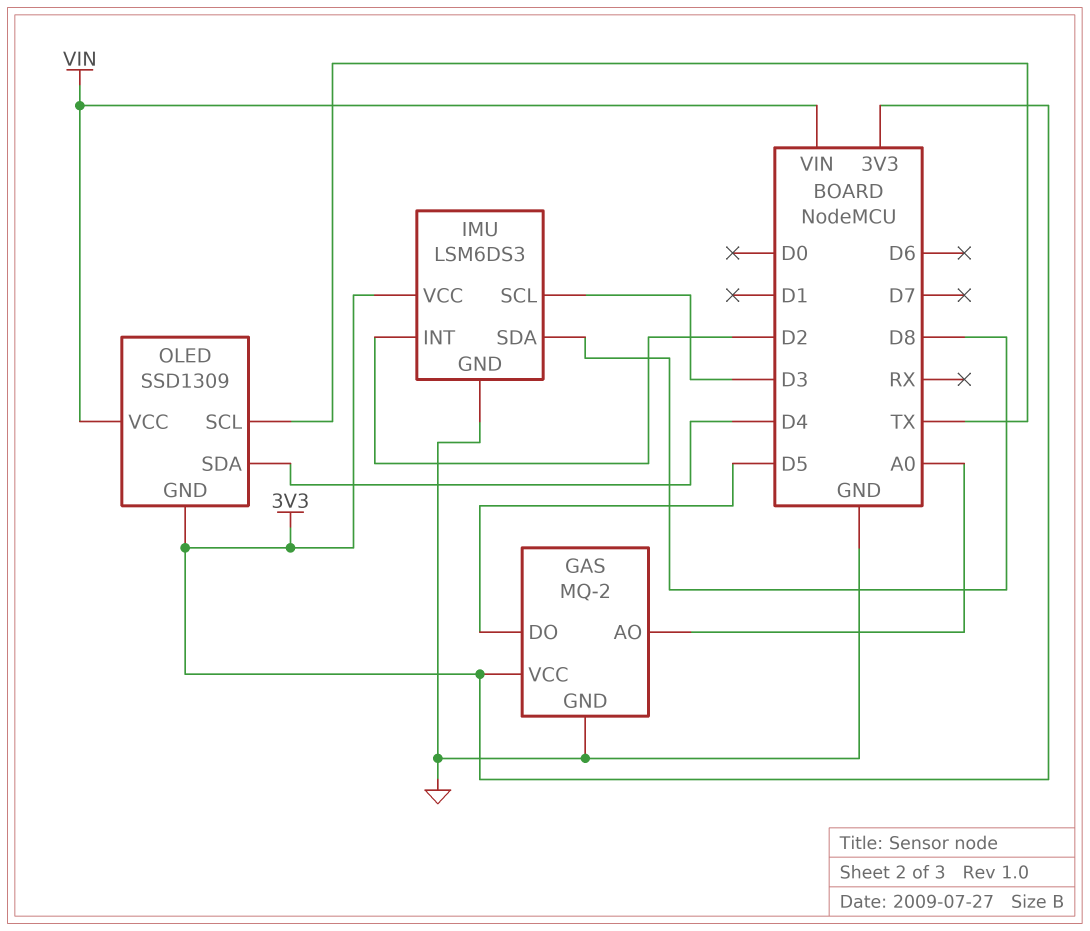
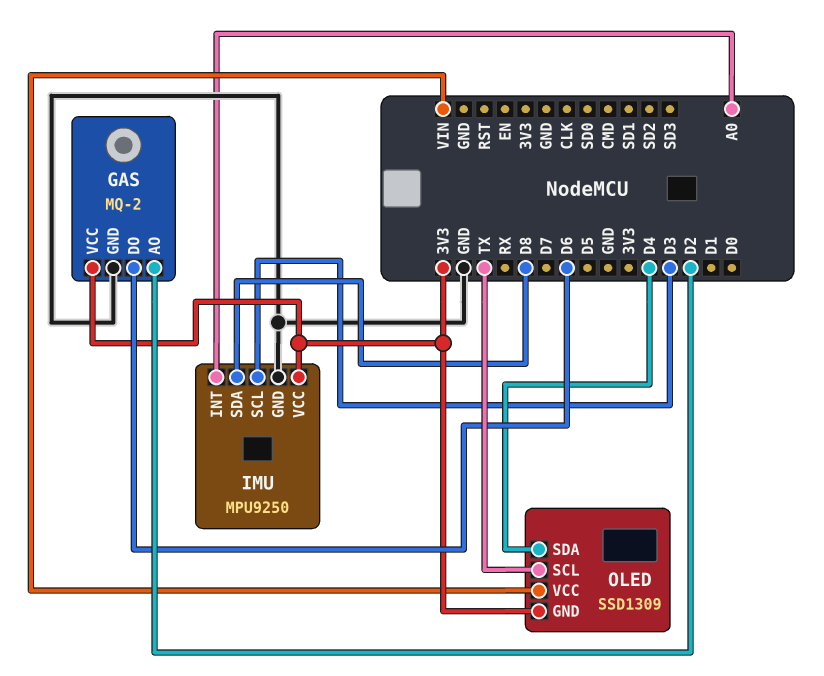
GAS pin AO: A0 -> D2
GAS pin DO: D5 -> D6
IMU: LSM6DS3 -> MPU9250
IMU pin INT: D2 -> A0

